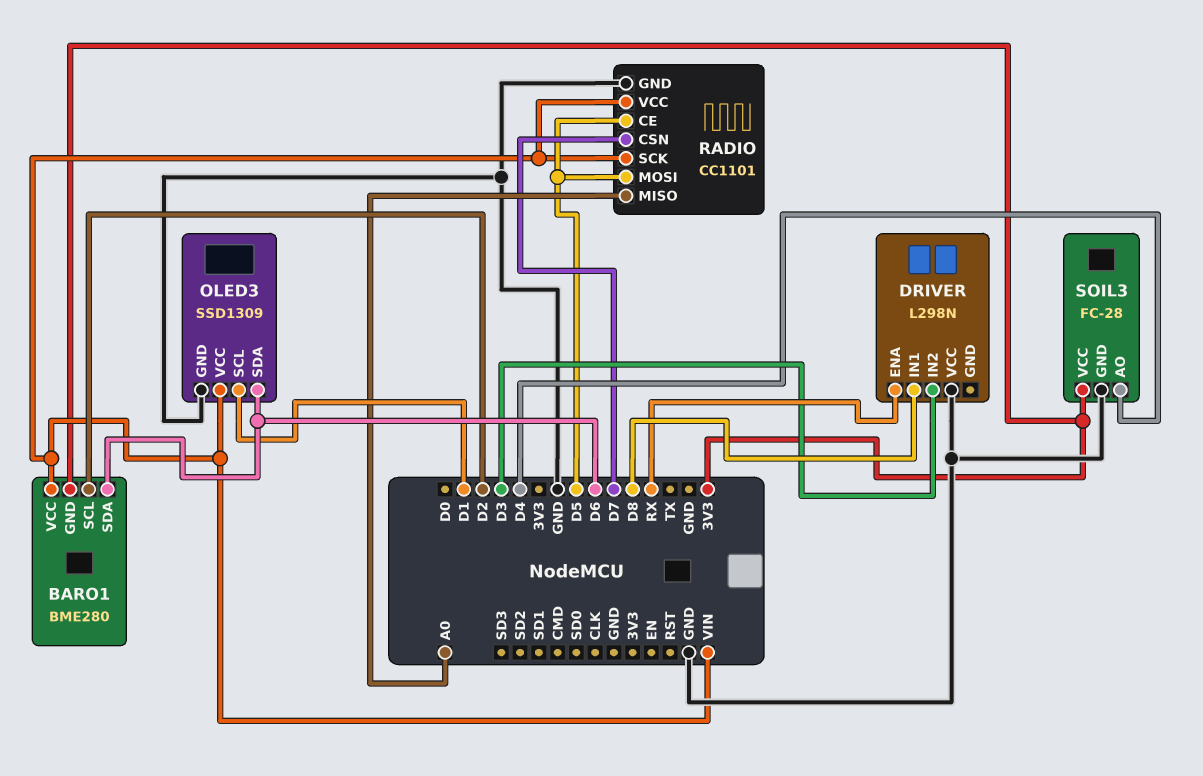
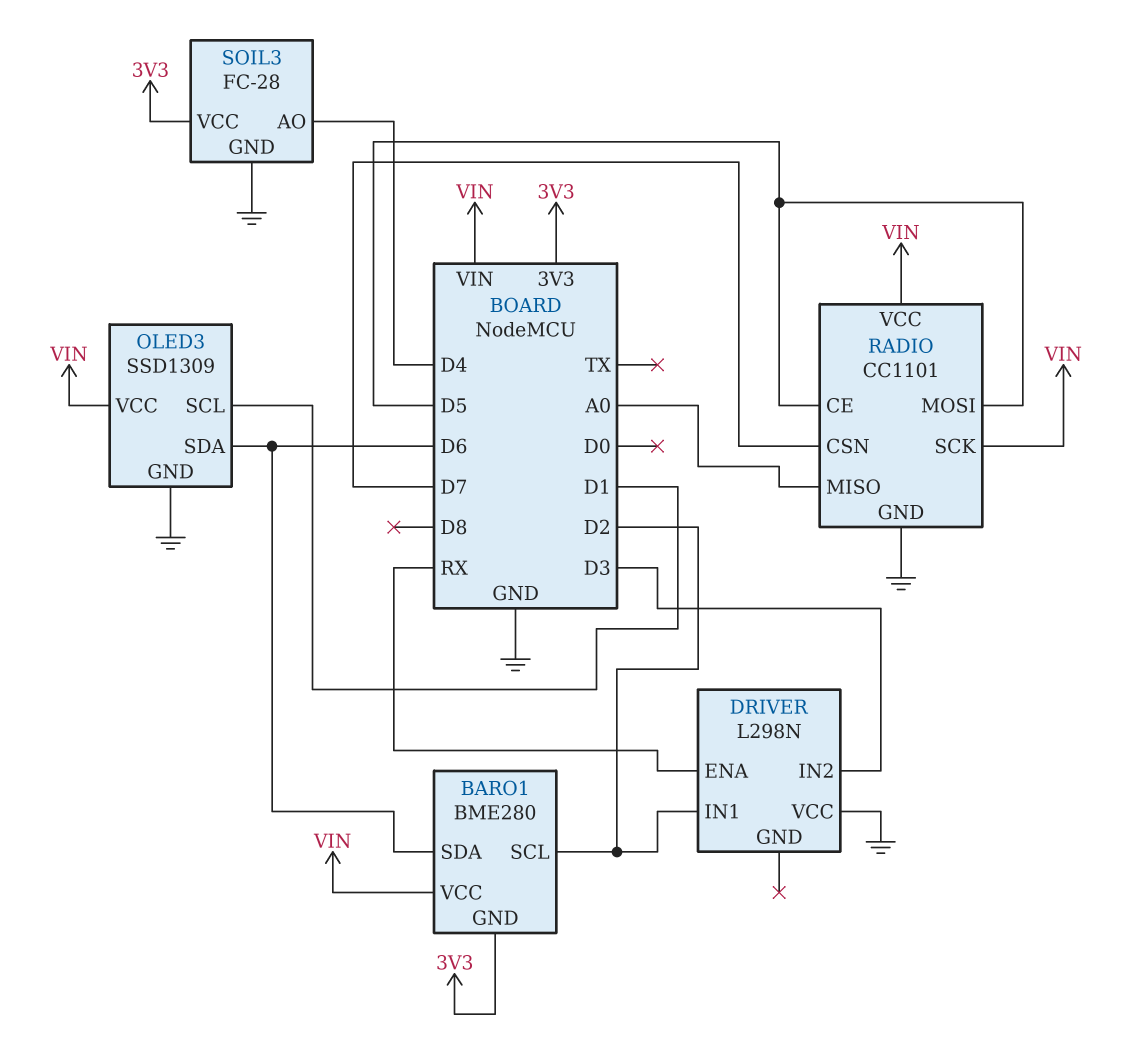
DRIVER pin IN1: D8 -> D2

